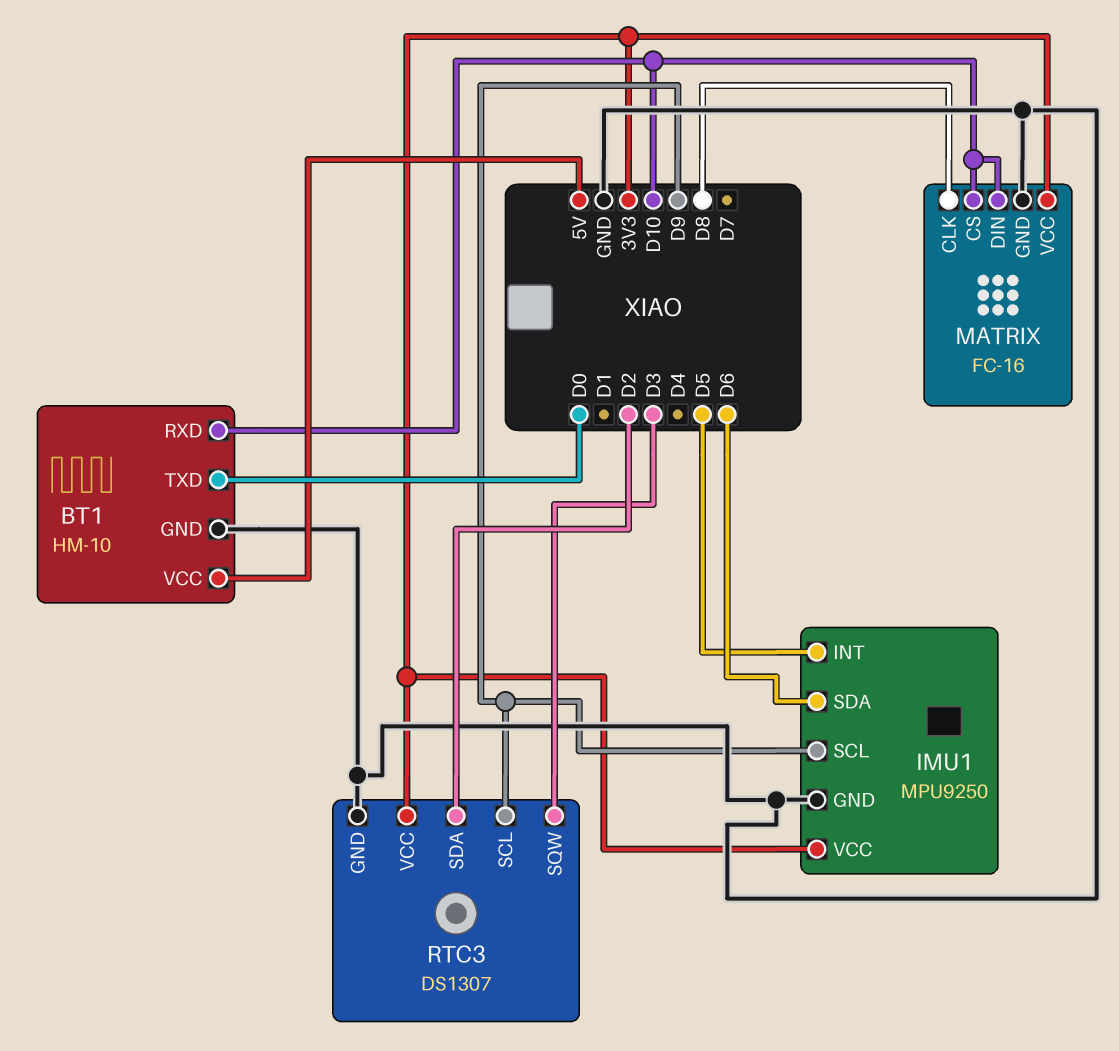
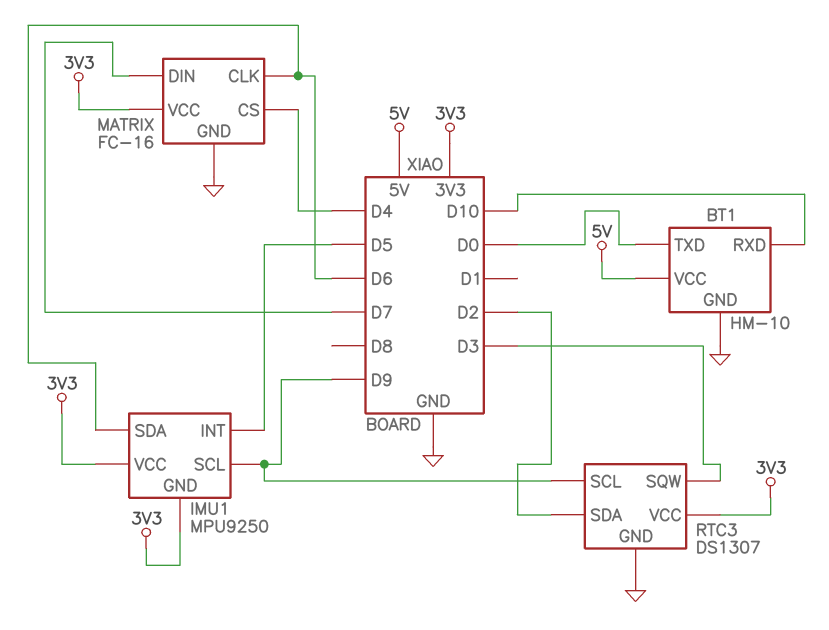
IMU1 pin GND: GND -> 3V3
MATRIX pin CLK: D8 -> D6
MATRIX pin CS: D10 -> D4
MATRIX pin DIN: D10 -> D7

